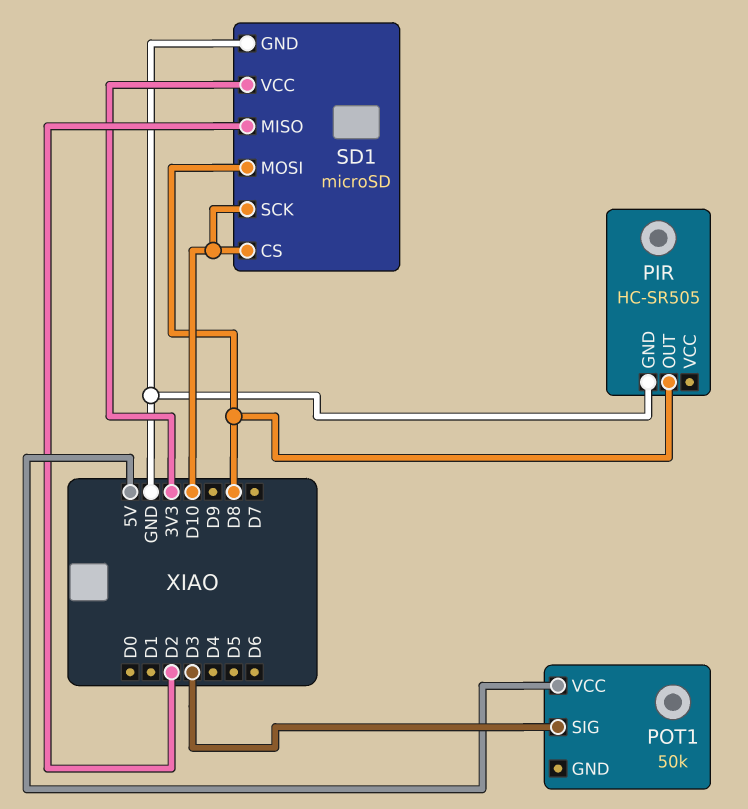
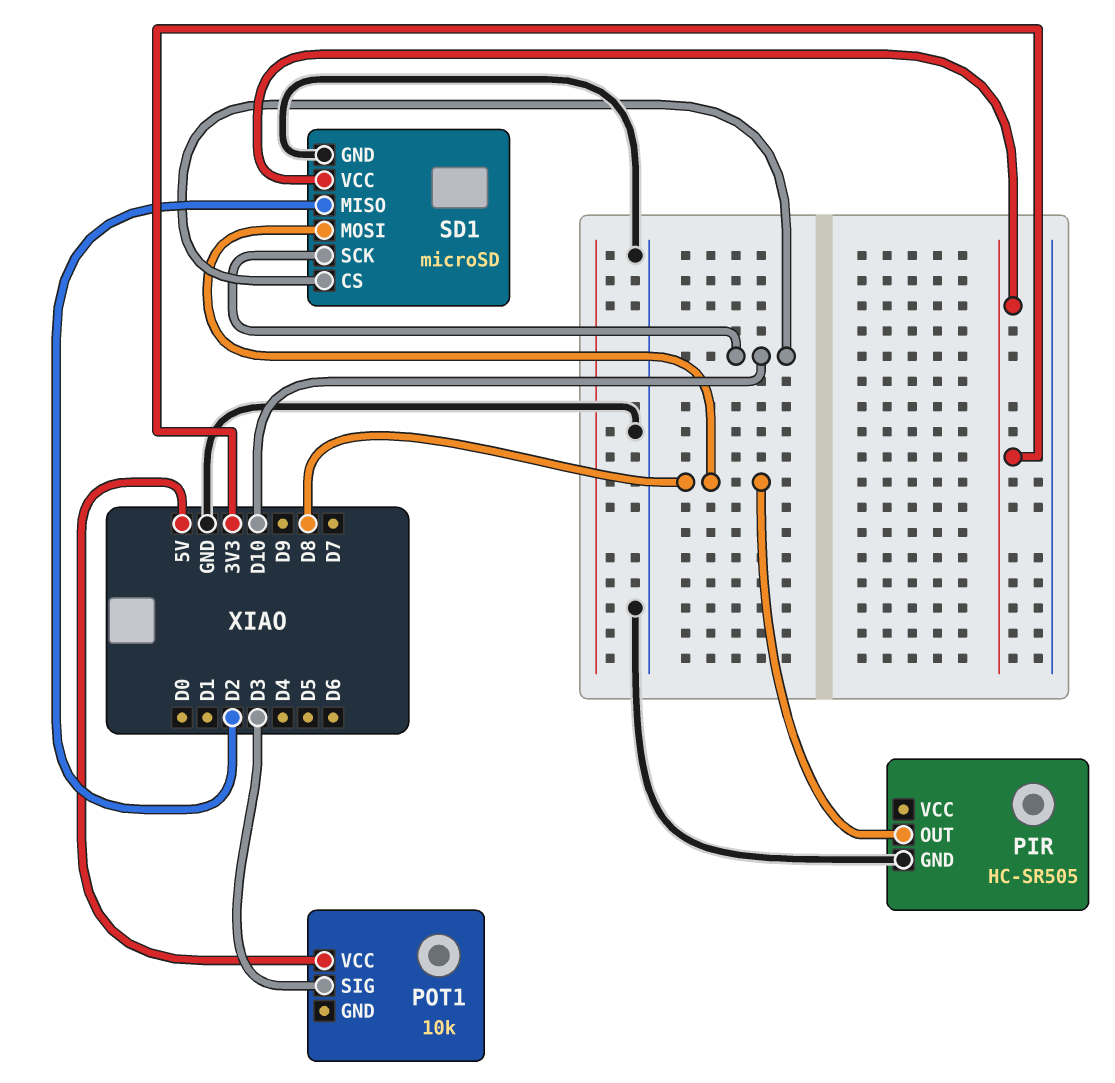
POT1: 50k -> 10k

